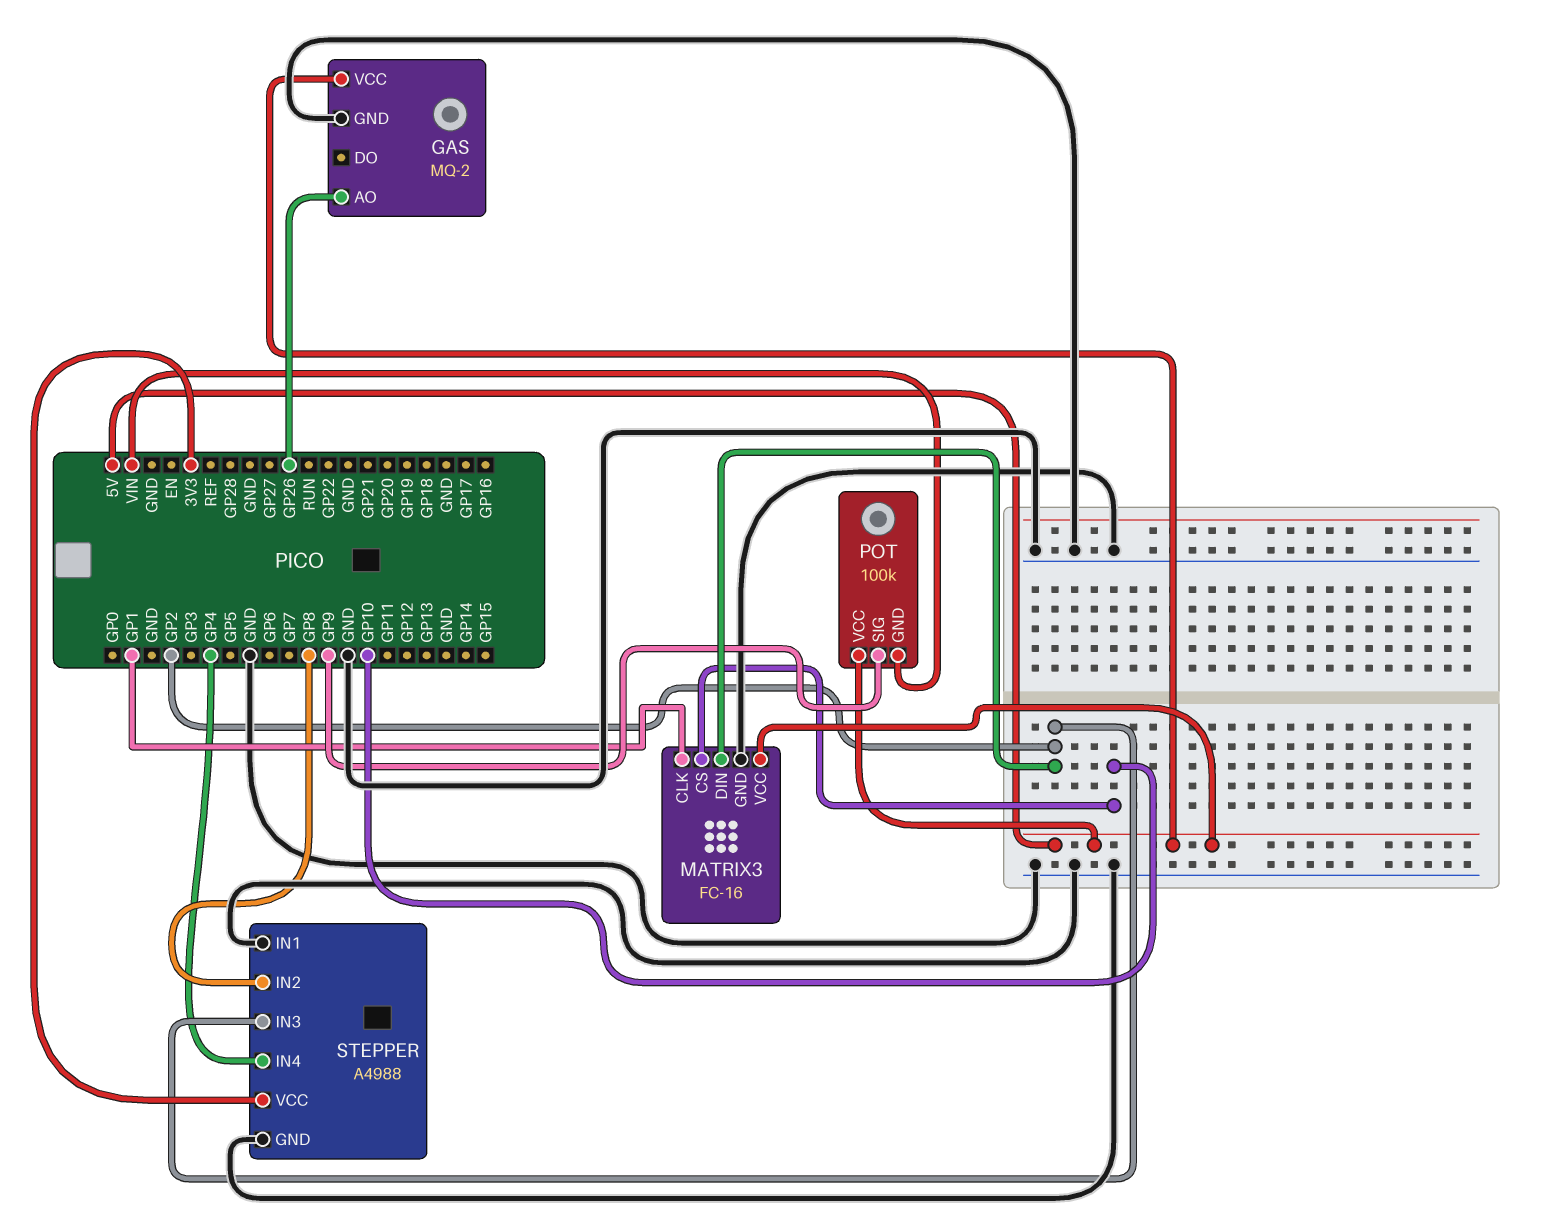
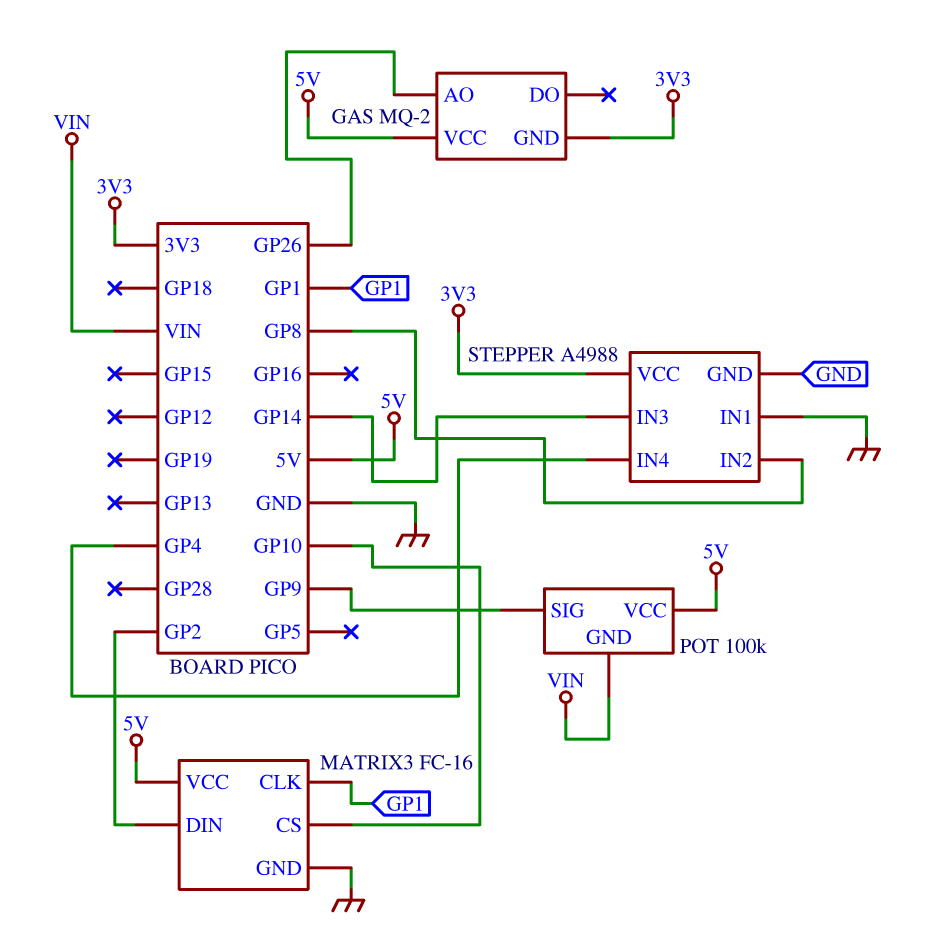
GAS pin GND: GND -> 3V3
STEPPER pin IN3: GP2 -> GP14

